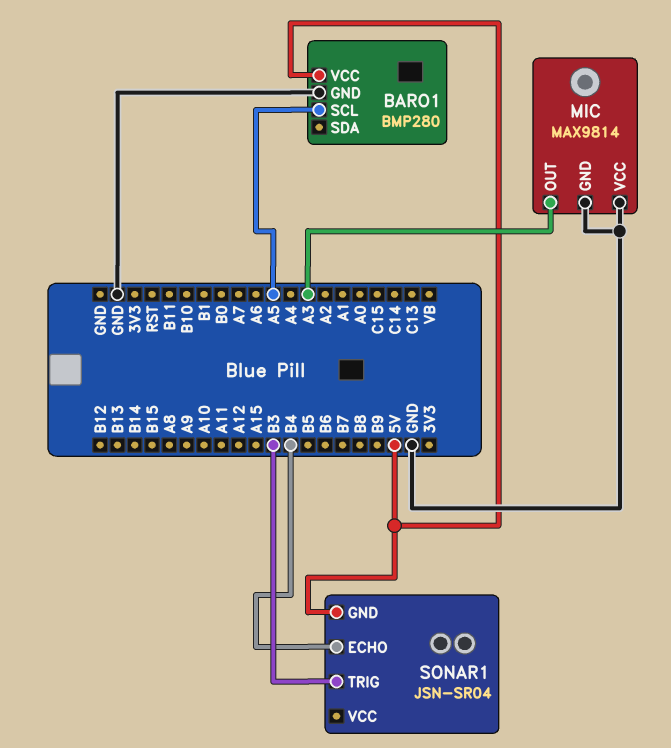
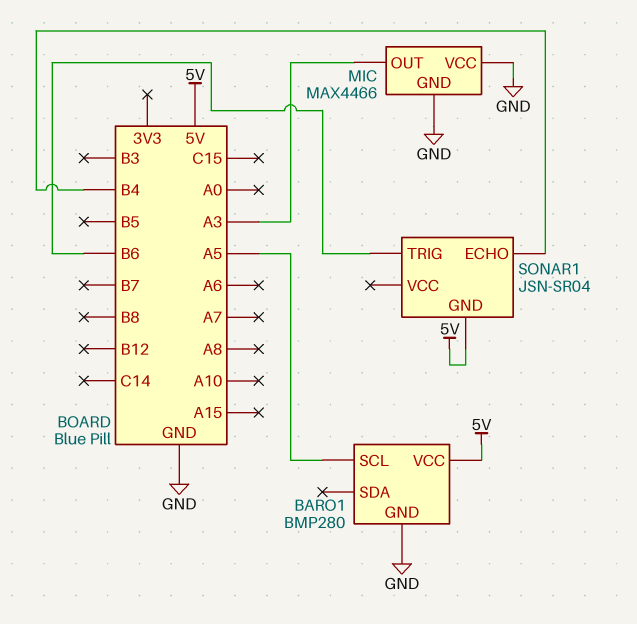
MIC: MAX9814 -> MAX4466
SONAR1 pin TRIG: B3 -> B6

